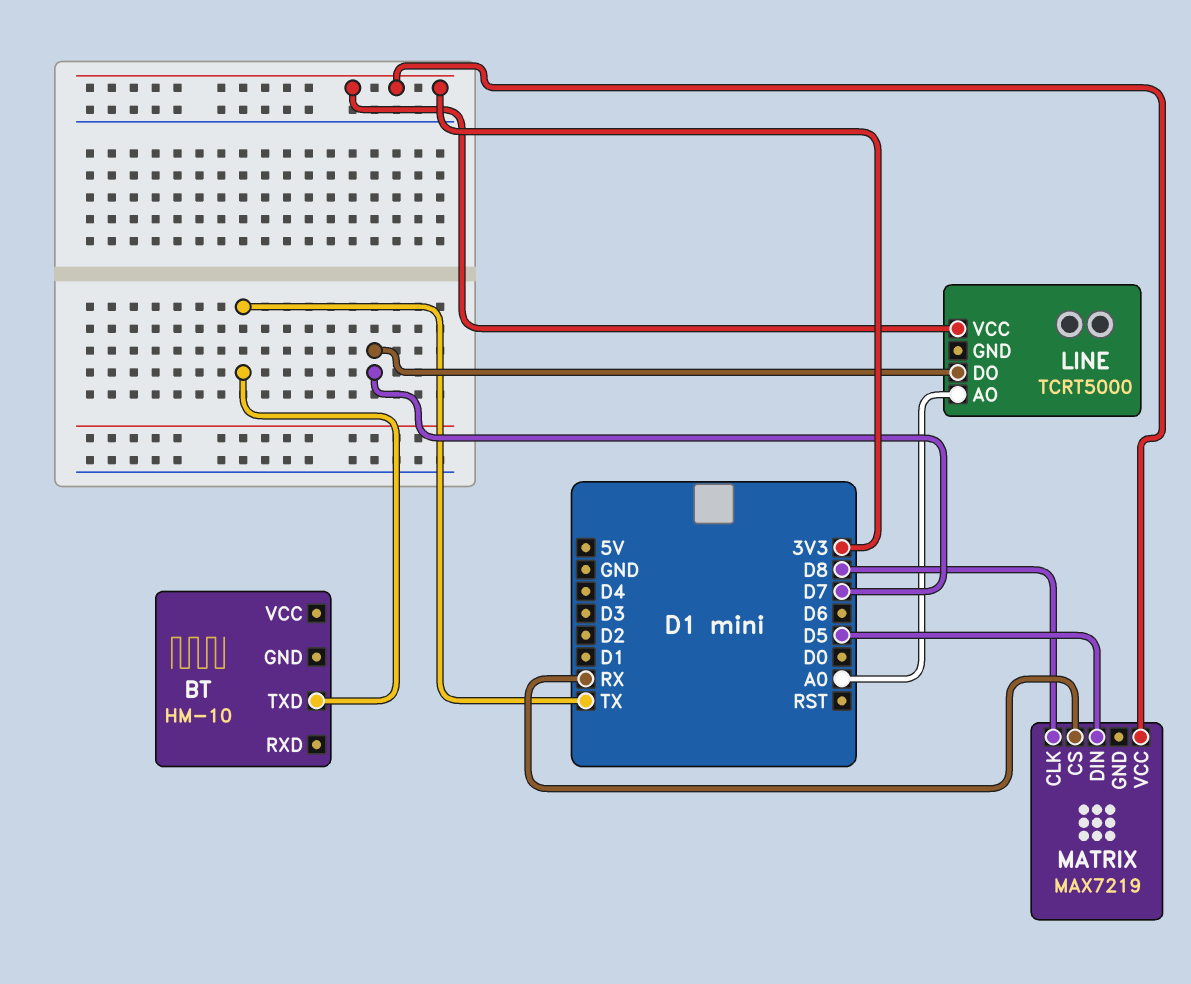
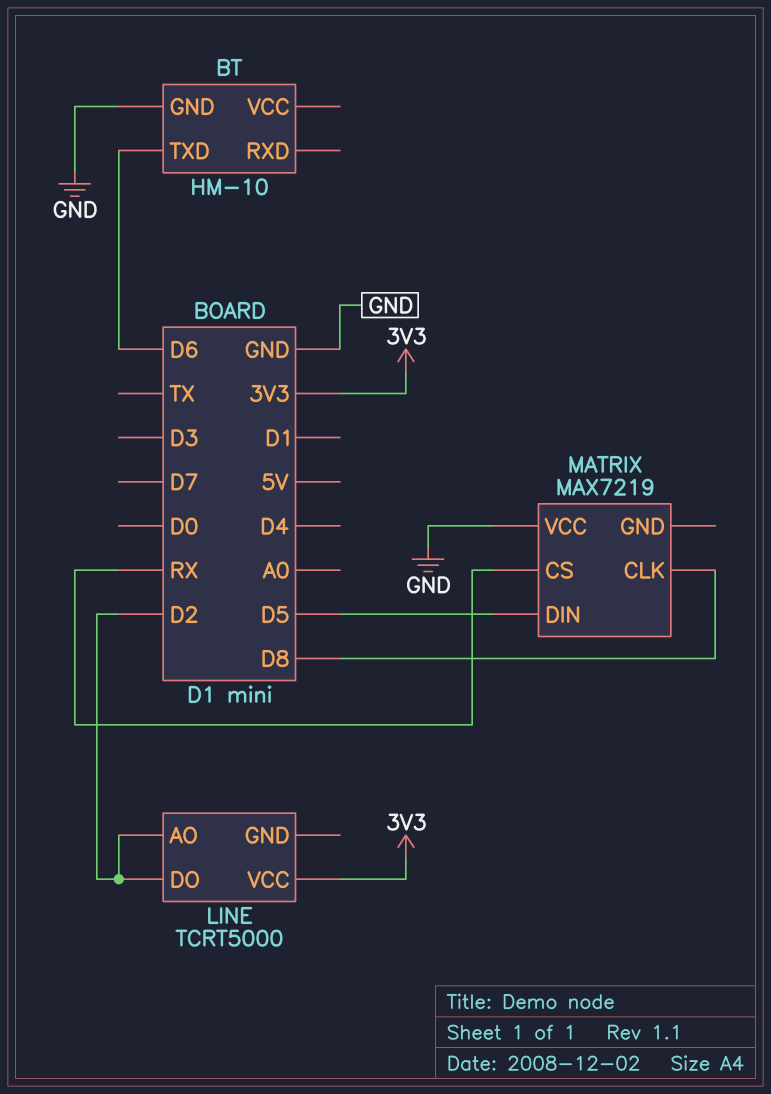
BT pin GND: none -> GND
BT pin TXD: TX -> D6
LINE pin AO: A0 -> D2
LINE pin DO: D7 -> D2
MATRIX pin VCC: 3V3 -> GND

